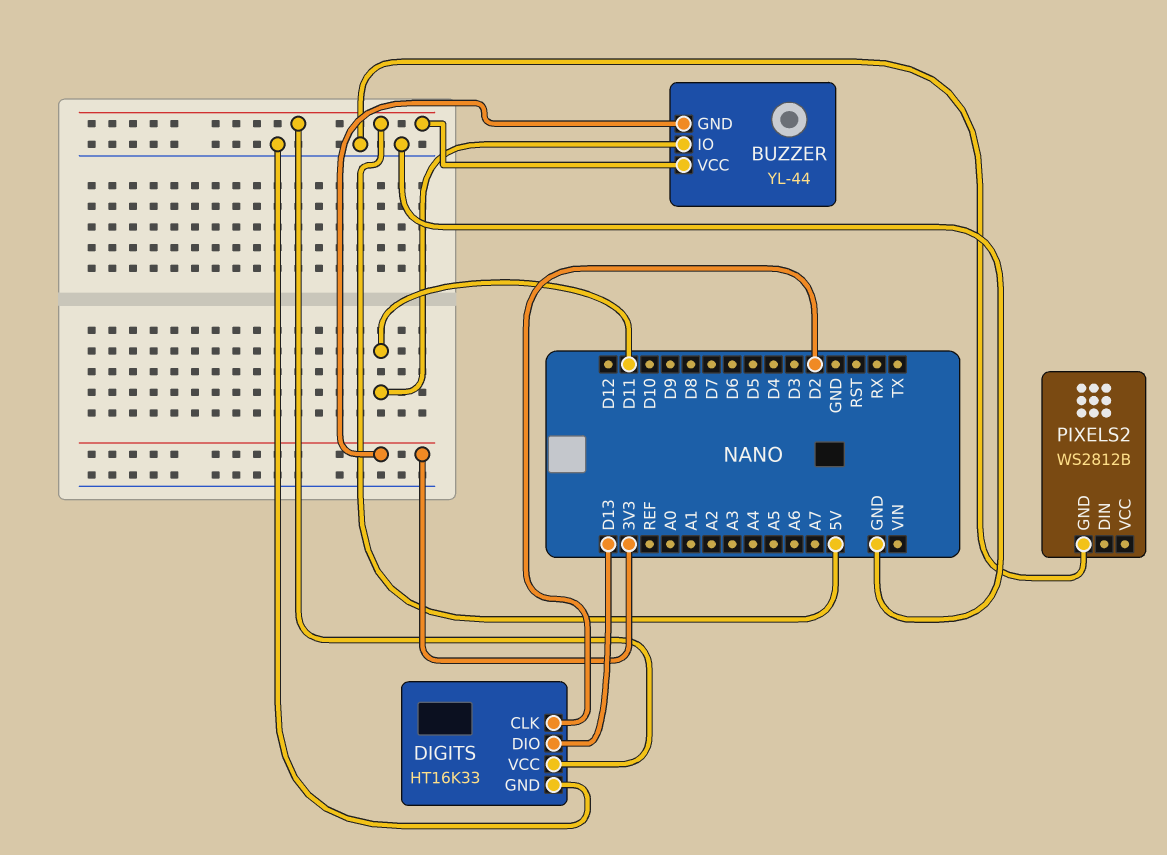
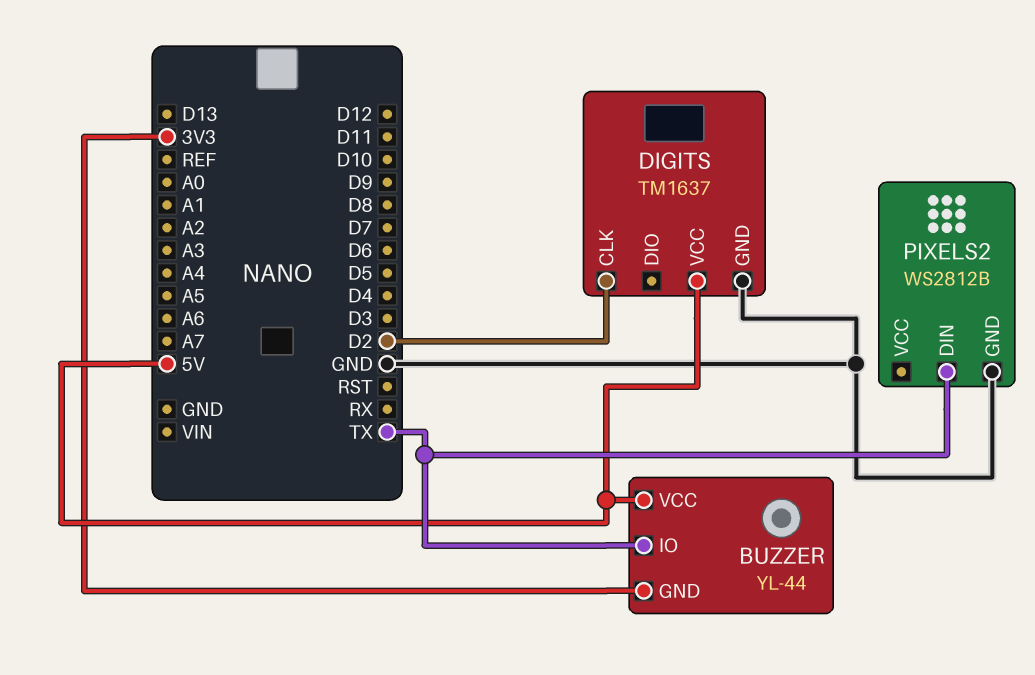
BUZZER pin IO: D11 -> TX
DIGITS: HT16K33 -> TM1637
DIGITS pin DIO: D13 -> none
PIXELS2 pin DIN: none -> TX

